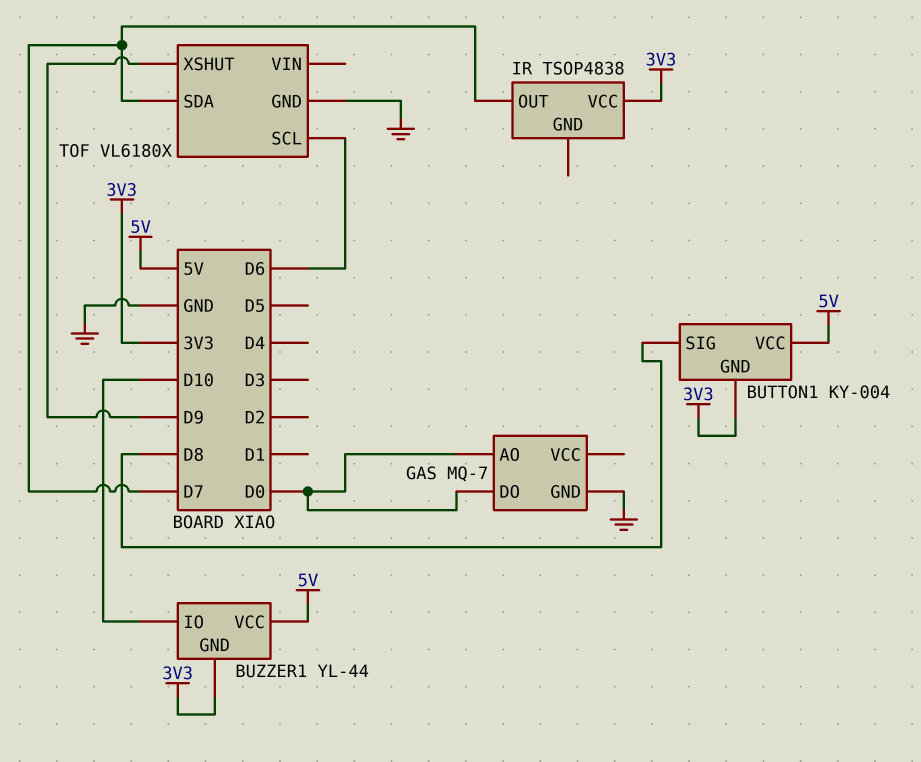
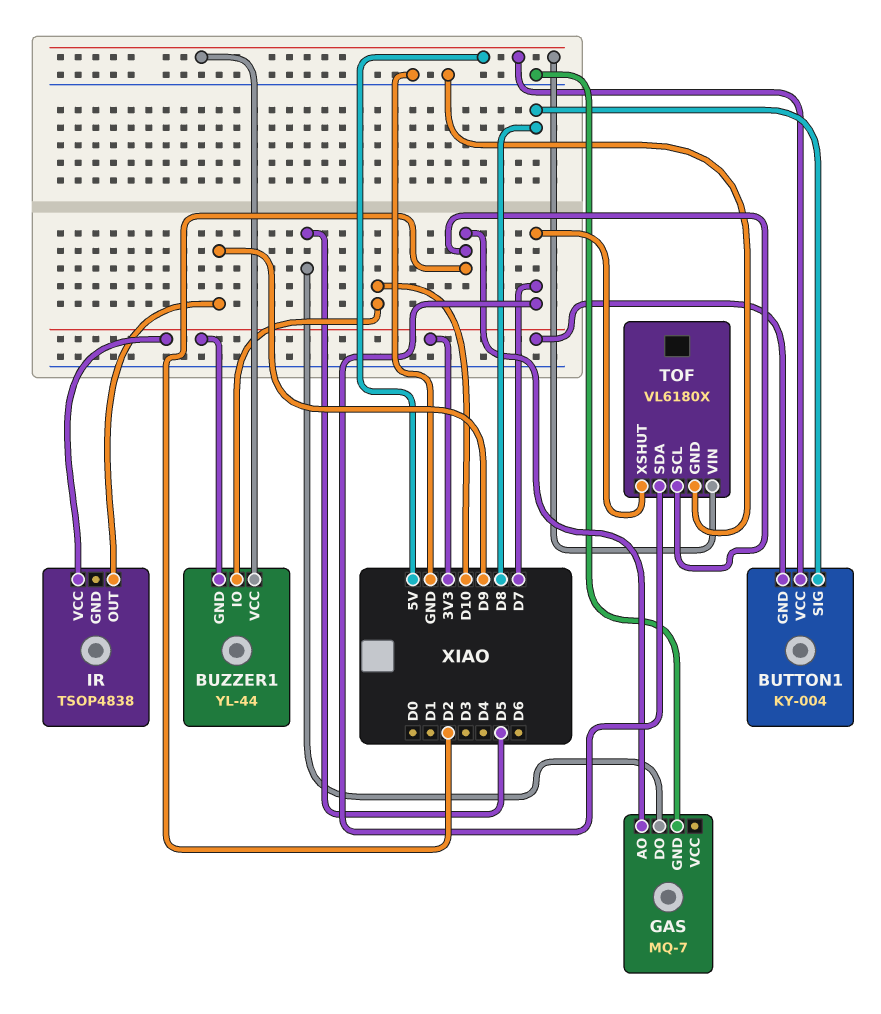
GAS pin AO: D0 -> D2
GAS pin DO: D0 -> D5
IR pin OUT: D7 -> D9
TOF pin SCL: D6 -> D2
TOF pin VIN: none -> 5V
TOF pin XSHUT: D9 -> D7

